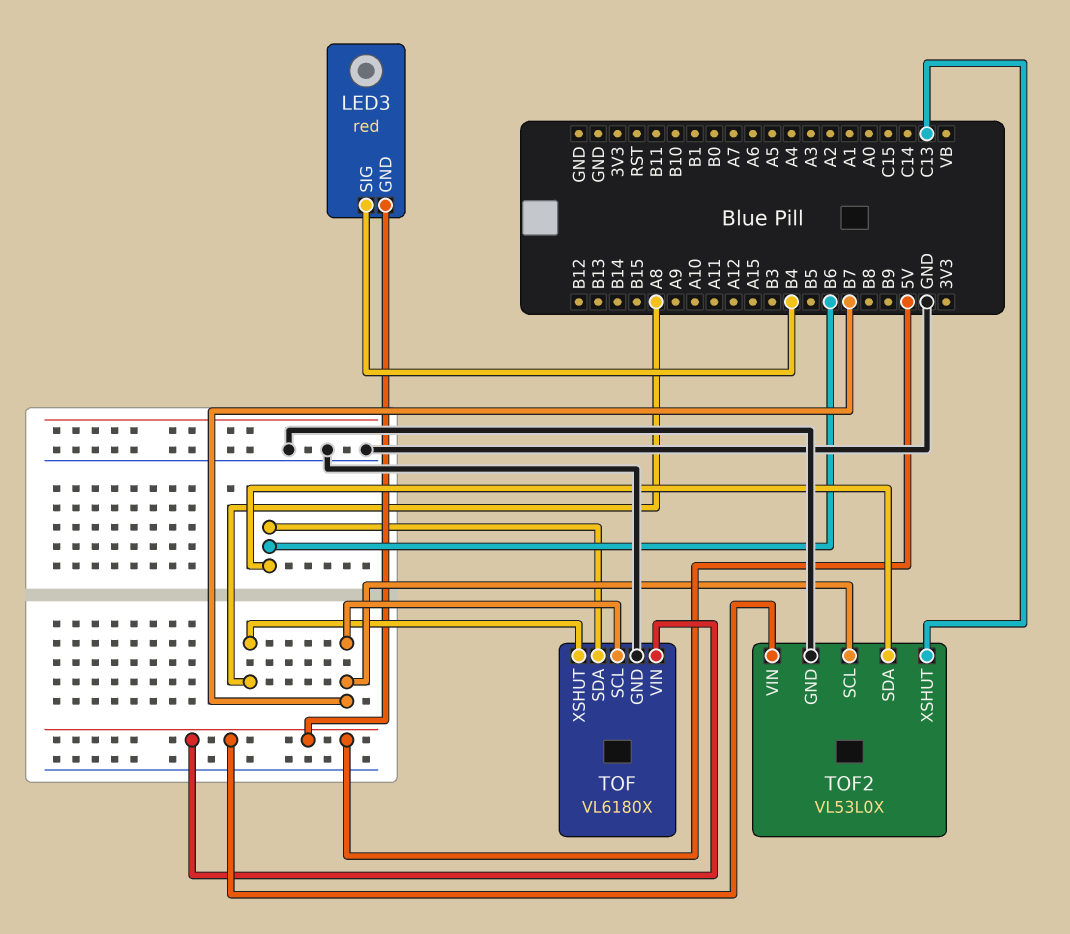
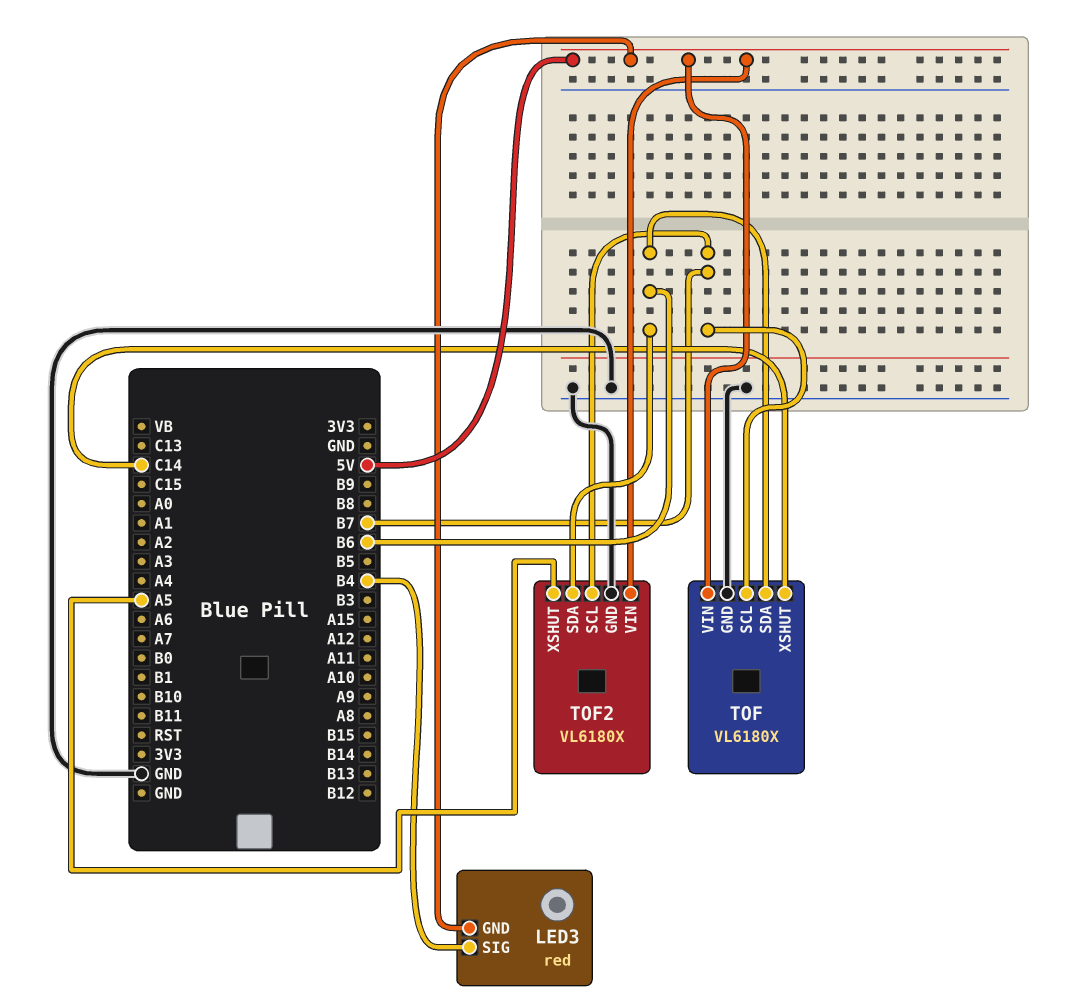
TOF pin XSHUT: A8 -> C14
TOF2: VL53L0X -> VL6180X
TOF2 pin XSHUT: C13 -> A5

